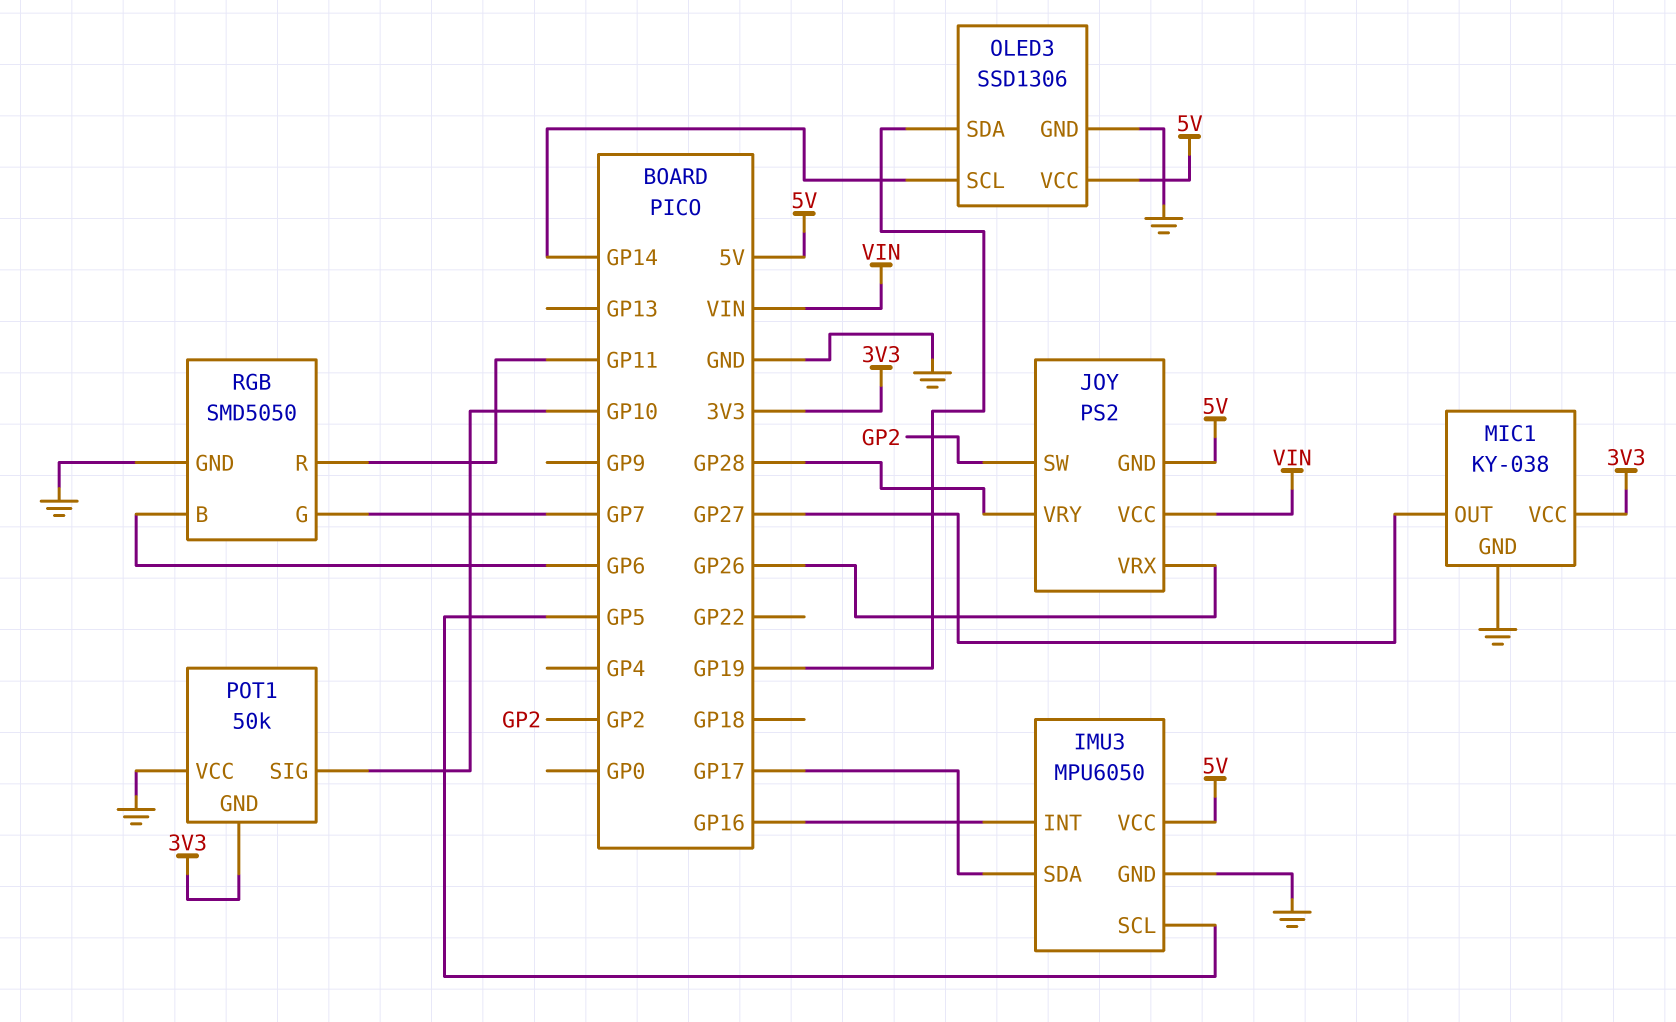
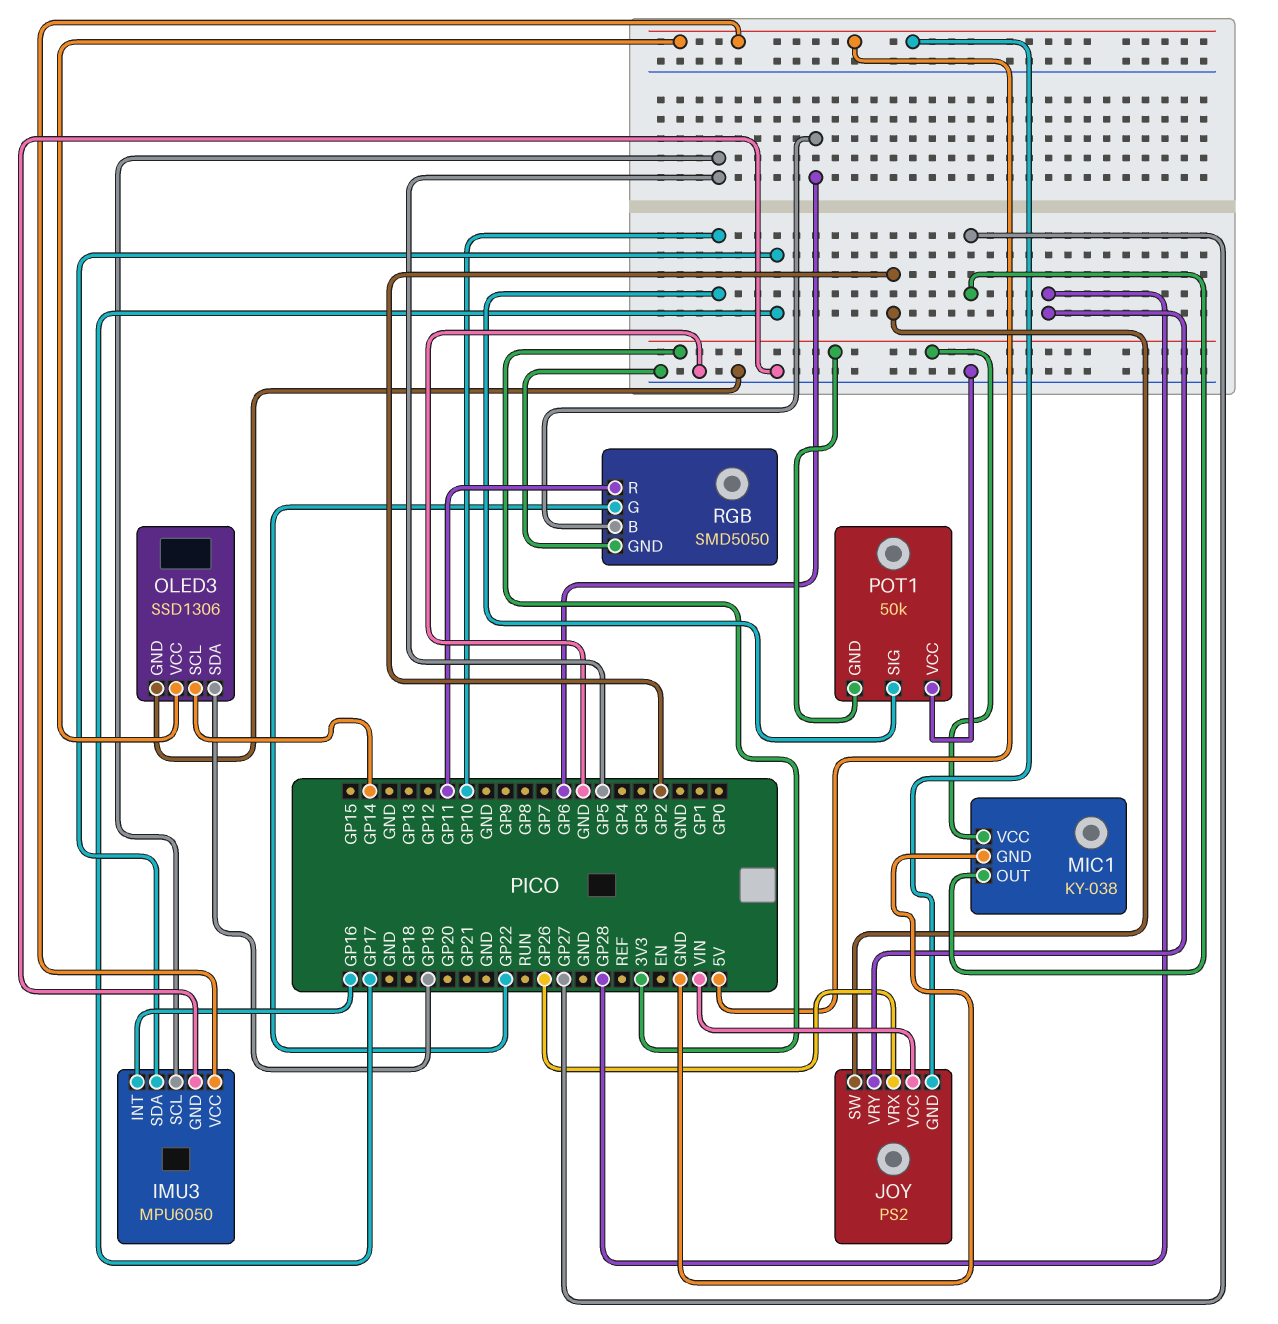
RGB pin G: GP7 -> GP22

